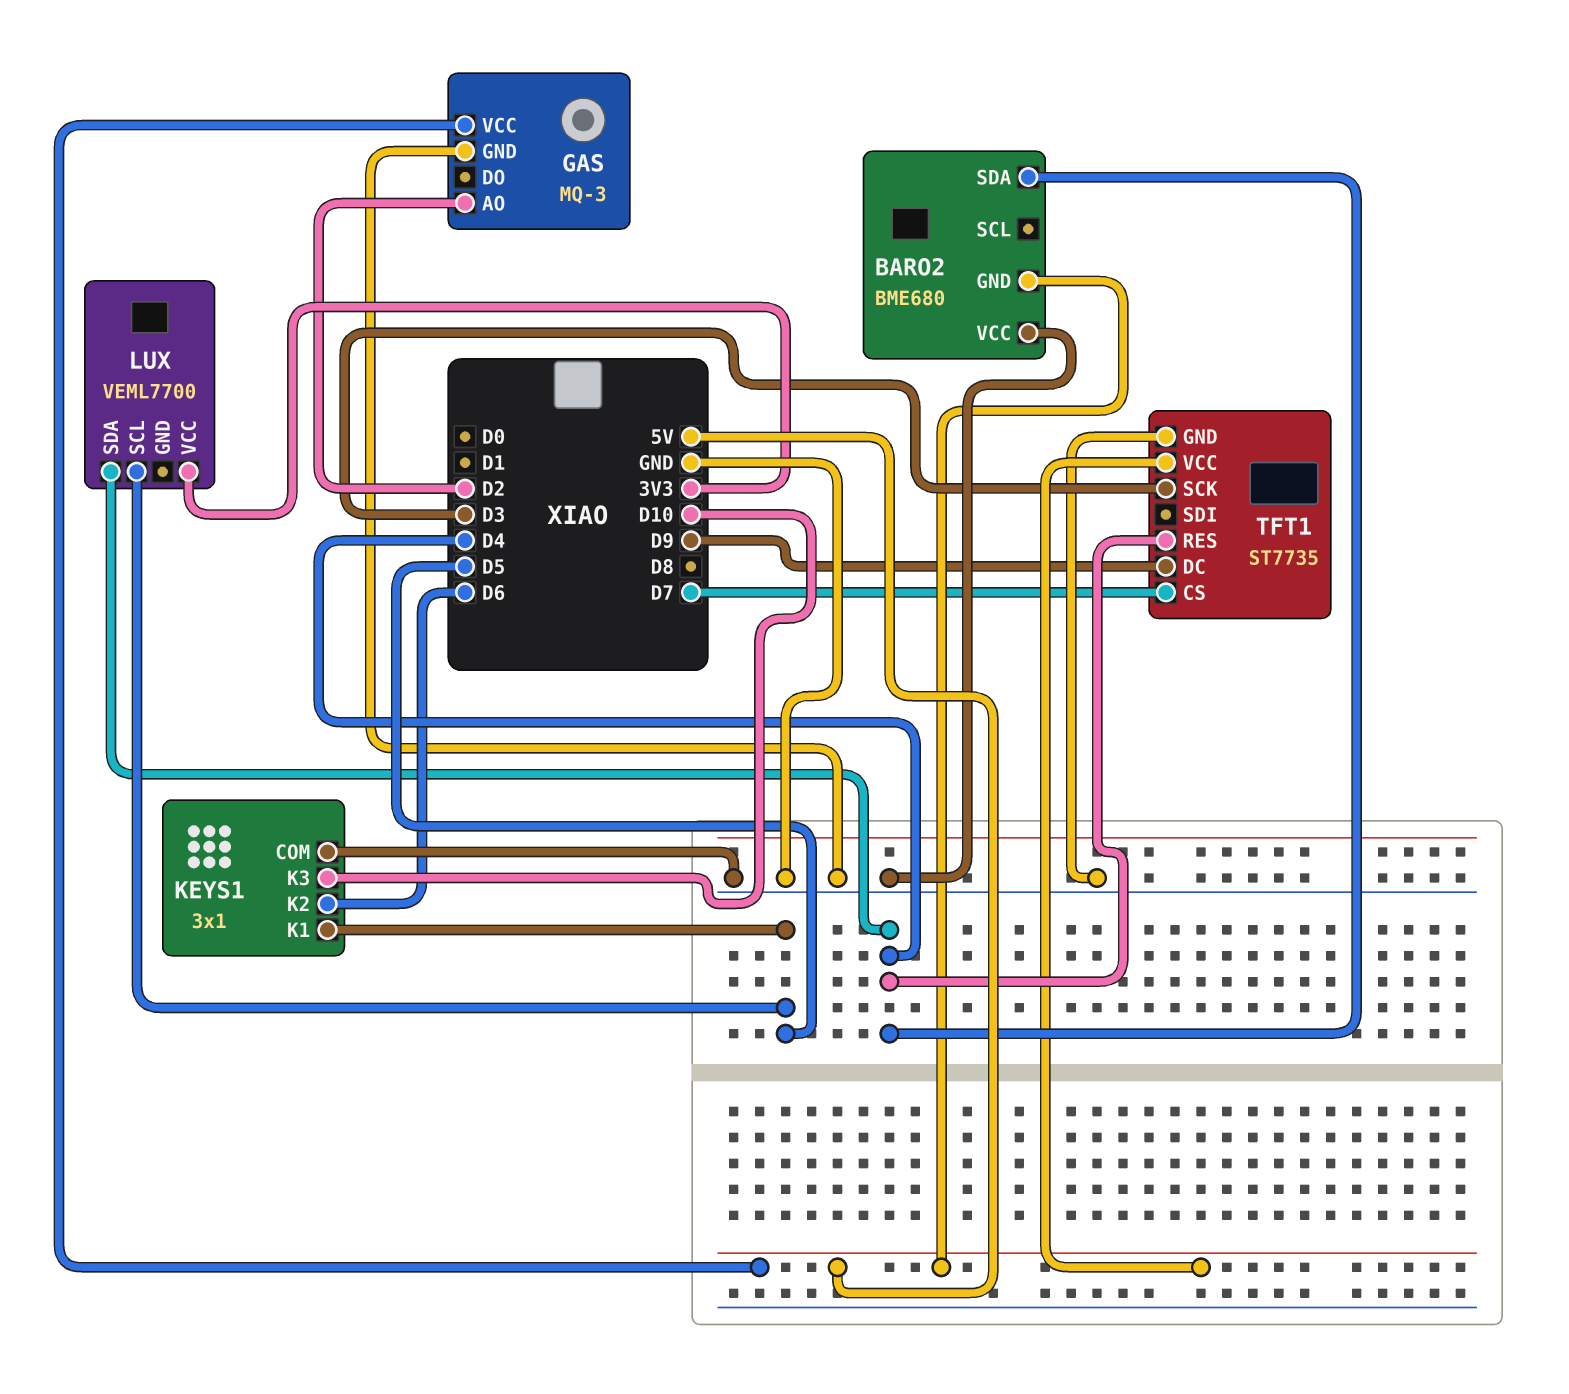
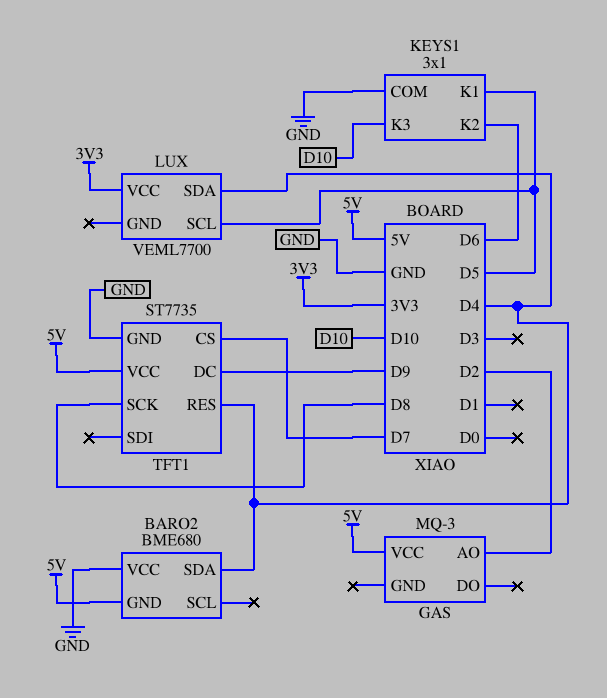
GAS pin GND: GND -> none
TFT1 pin SCK: D3 -> D8

